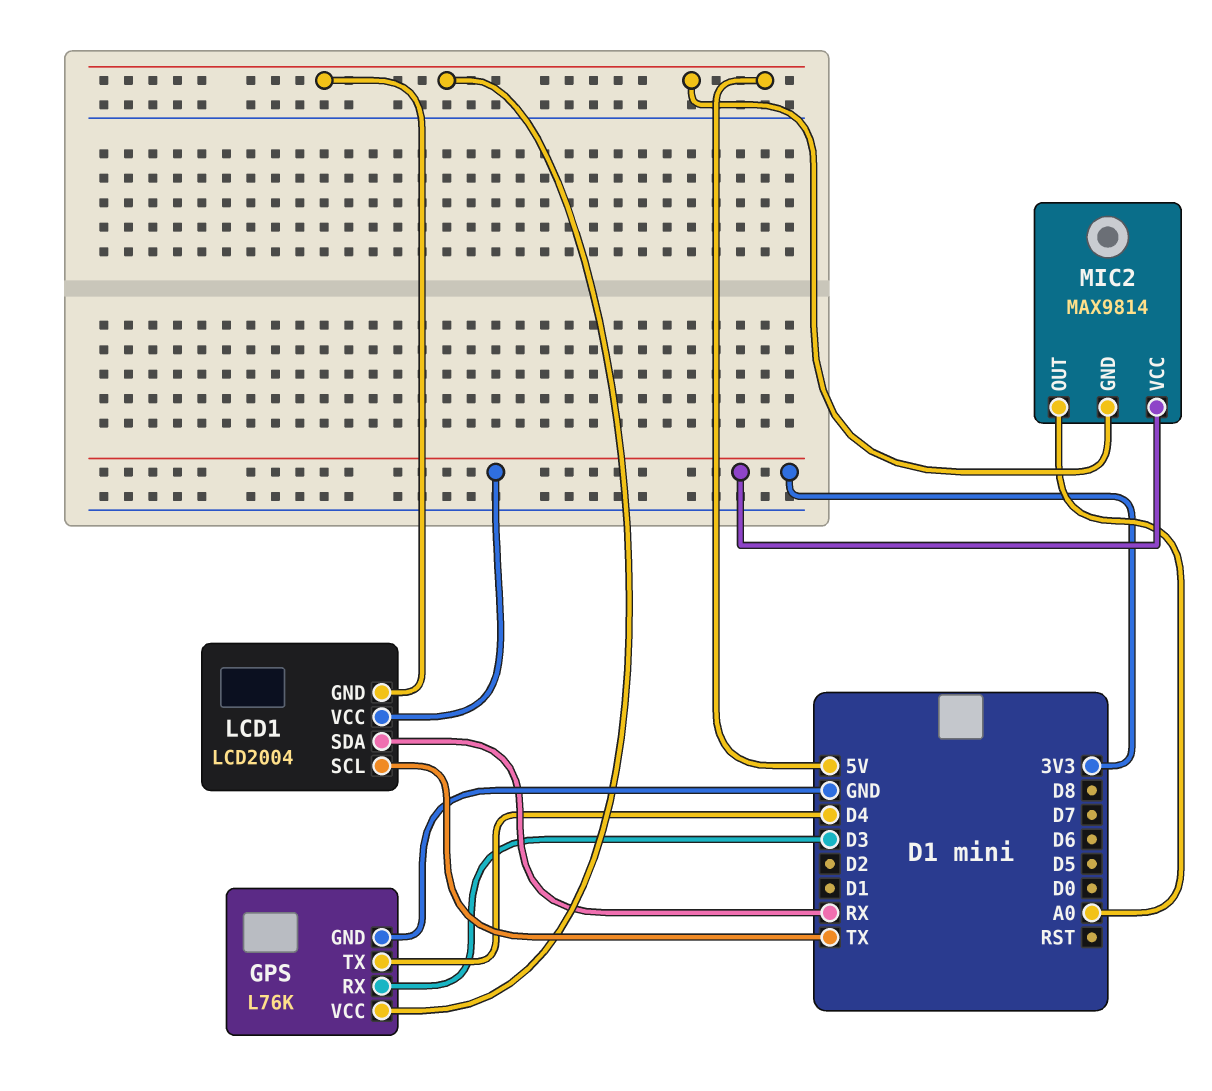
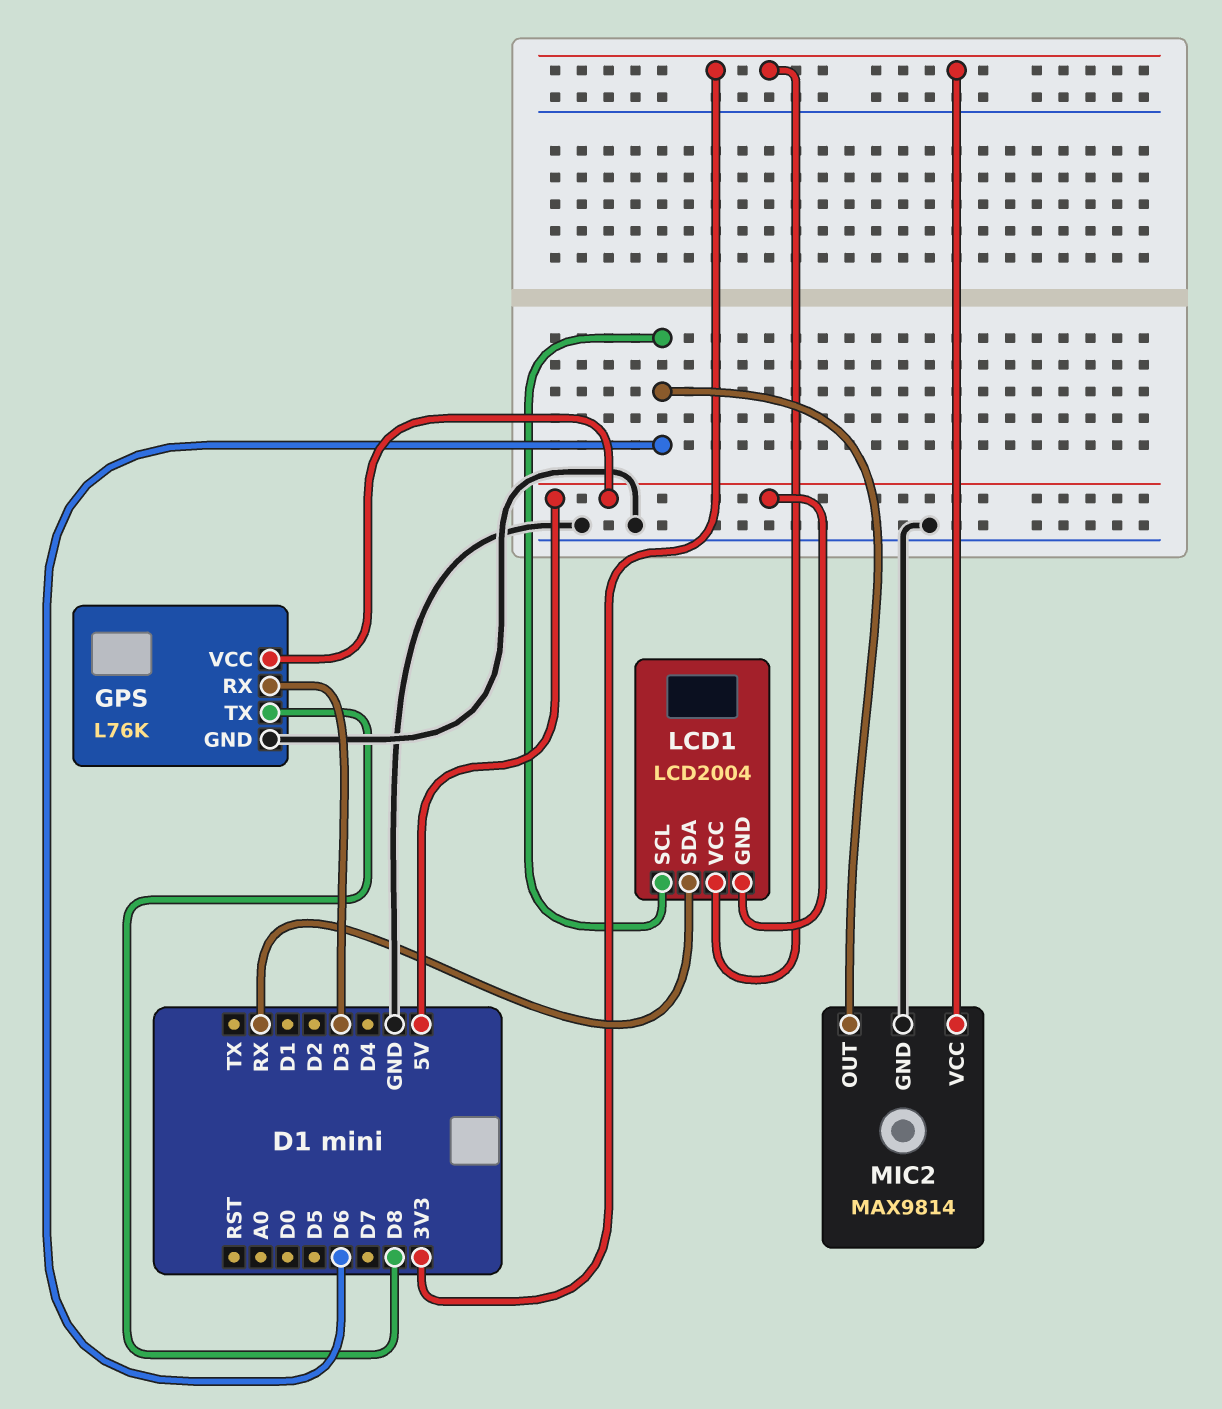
GPS pin TX: D4 -> D8
LCD1 pin SCL: TX -> D6
MIC2 pin GND: 5V -> GND
MIC2 pin OUT: A0 -> D6

